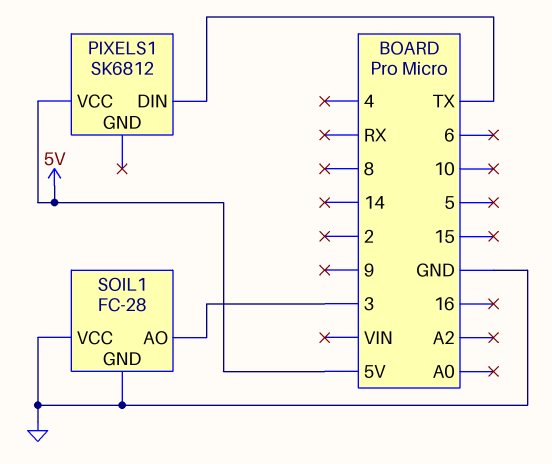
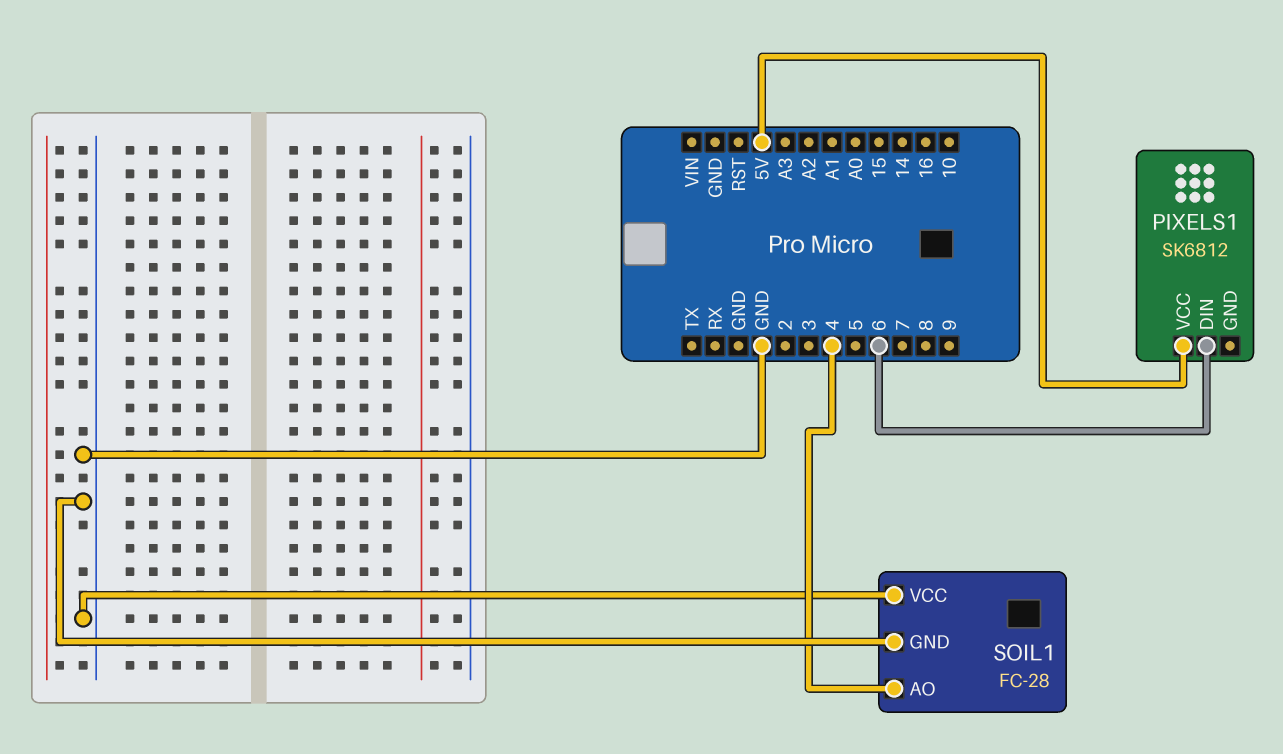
PIXELS1 pin DIN: TX -> 6
SOIL1 pin AO: 3 -> 4

